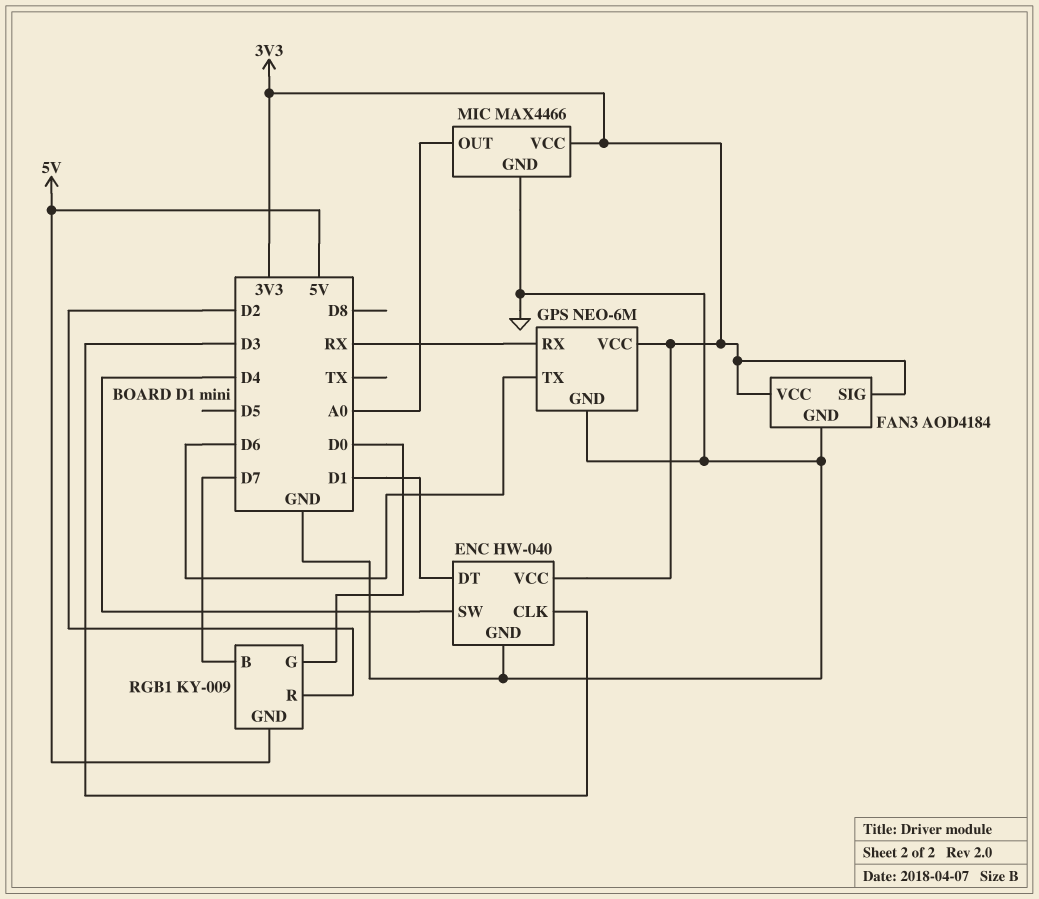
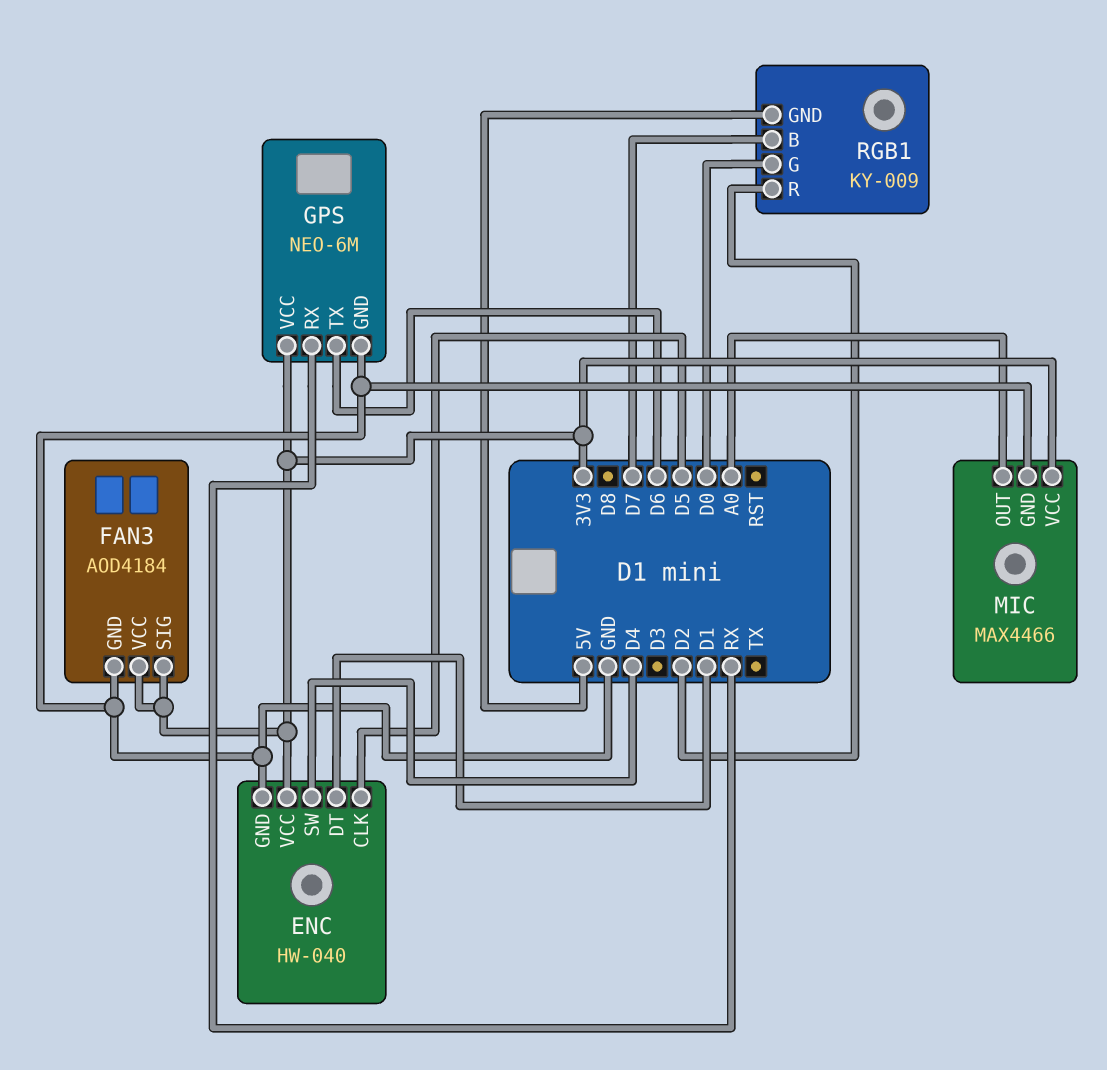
ENC pin CLK: D3 -> D5

